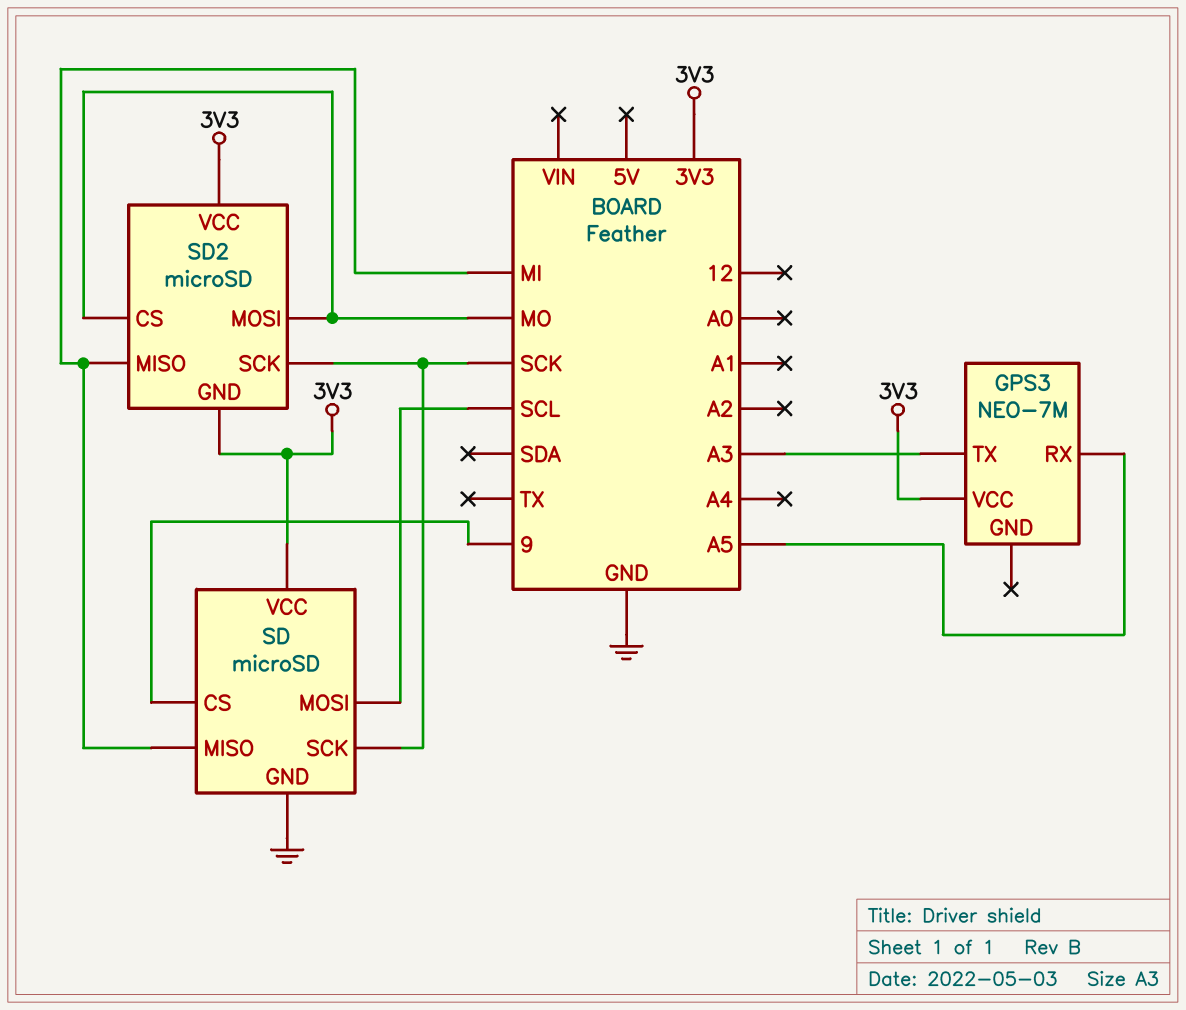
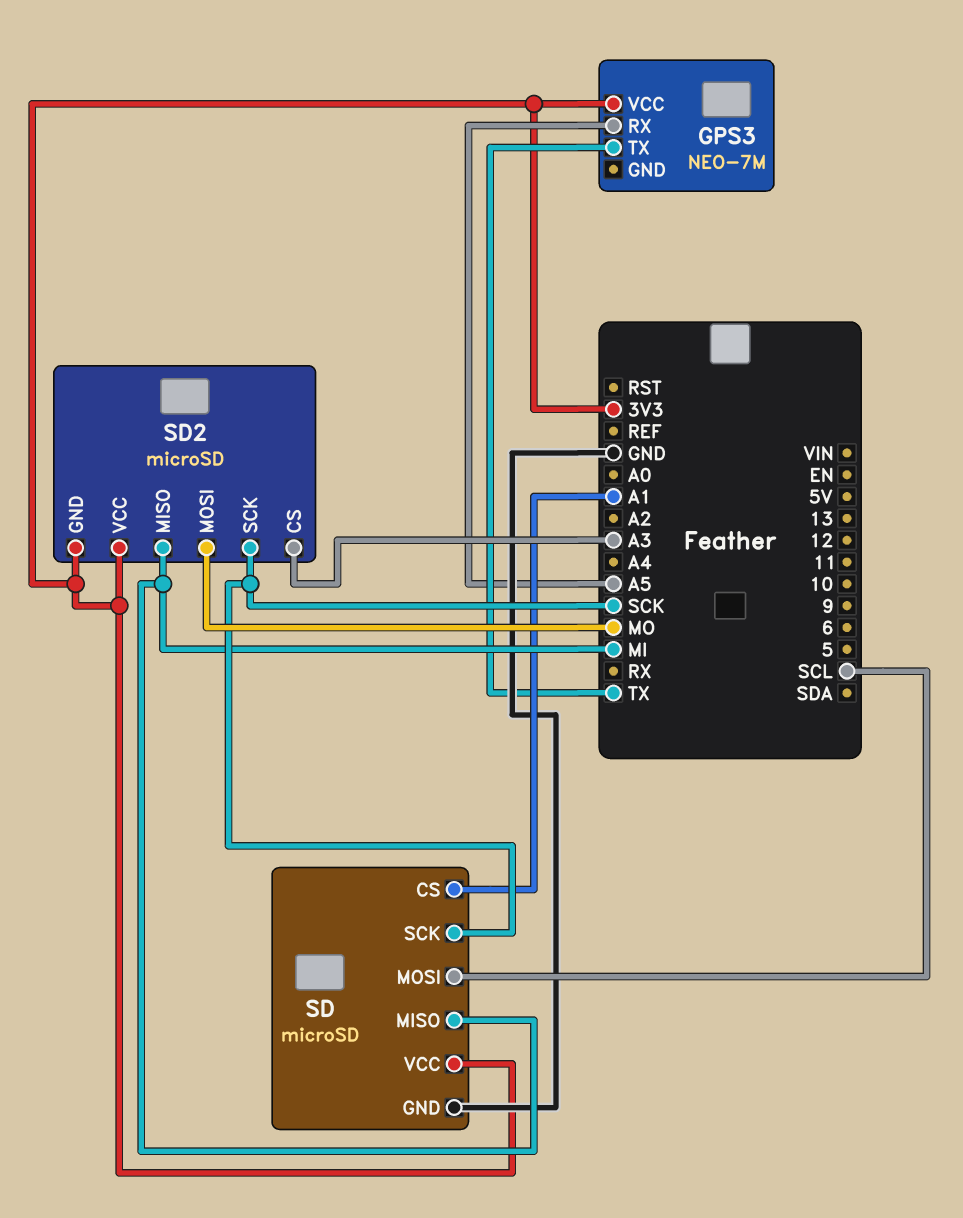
GPS3 pin TX: A3 -> TX
SD pin CS: 9 -> A1
SD2 pin CS: MO -> A3

